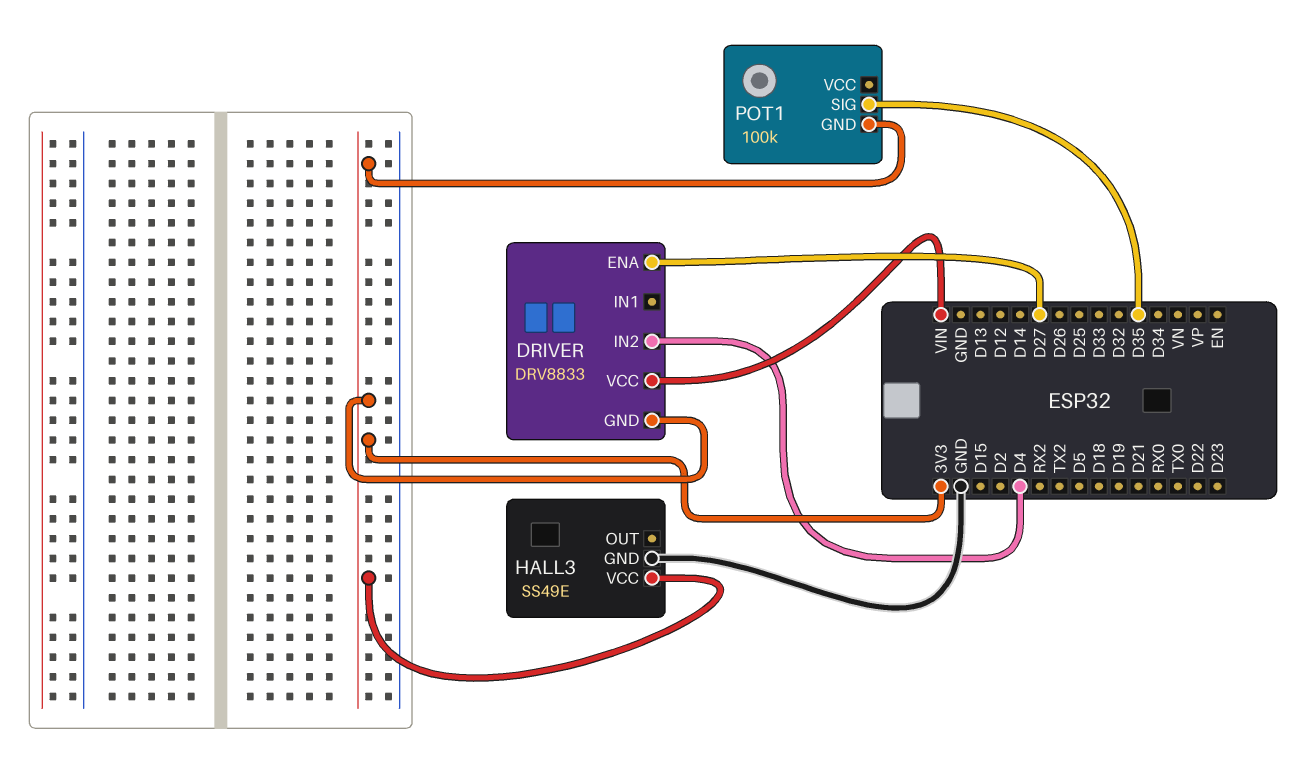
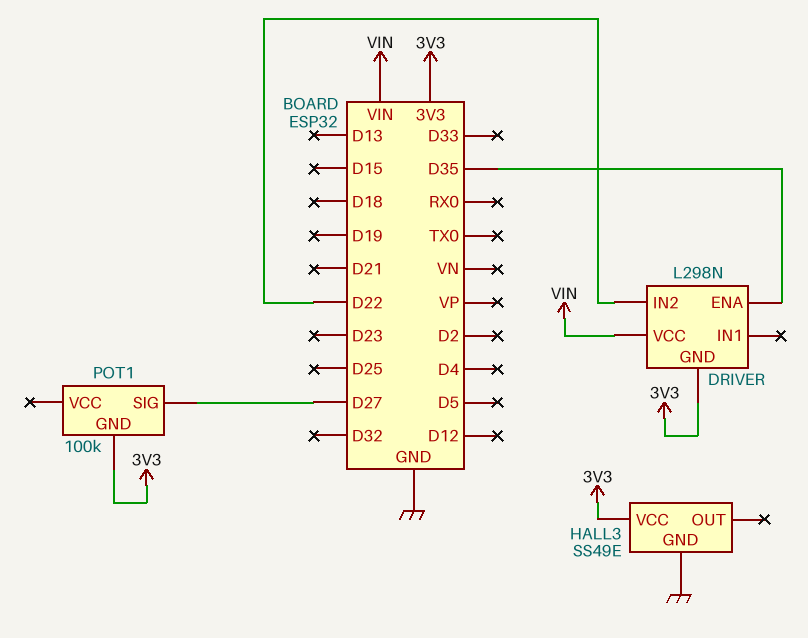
DRIVER: DRV8833 -> L298N
DRIVER pin ENA: D27 -> D35
DRIVER pin IN2: D4 -> D22
POT1 pin SIG: D35 -> D27

